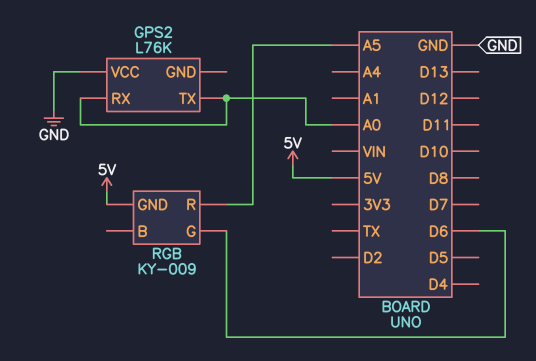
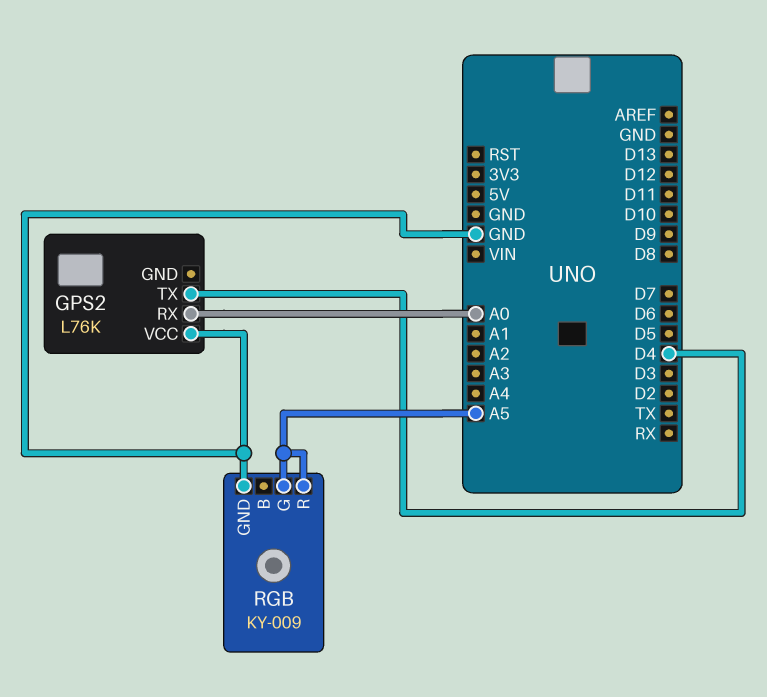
GPS2 pin TX: A0 -> D4
RGB pin G: D6 -> A5
RGB pin GND: 5V -> GND

